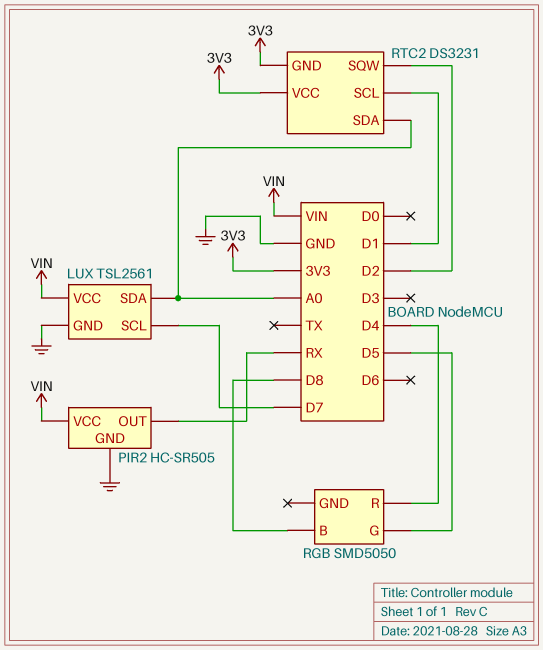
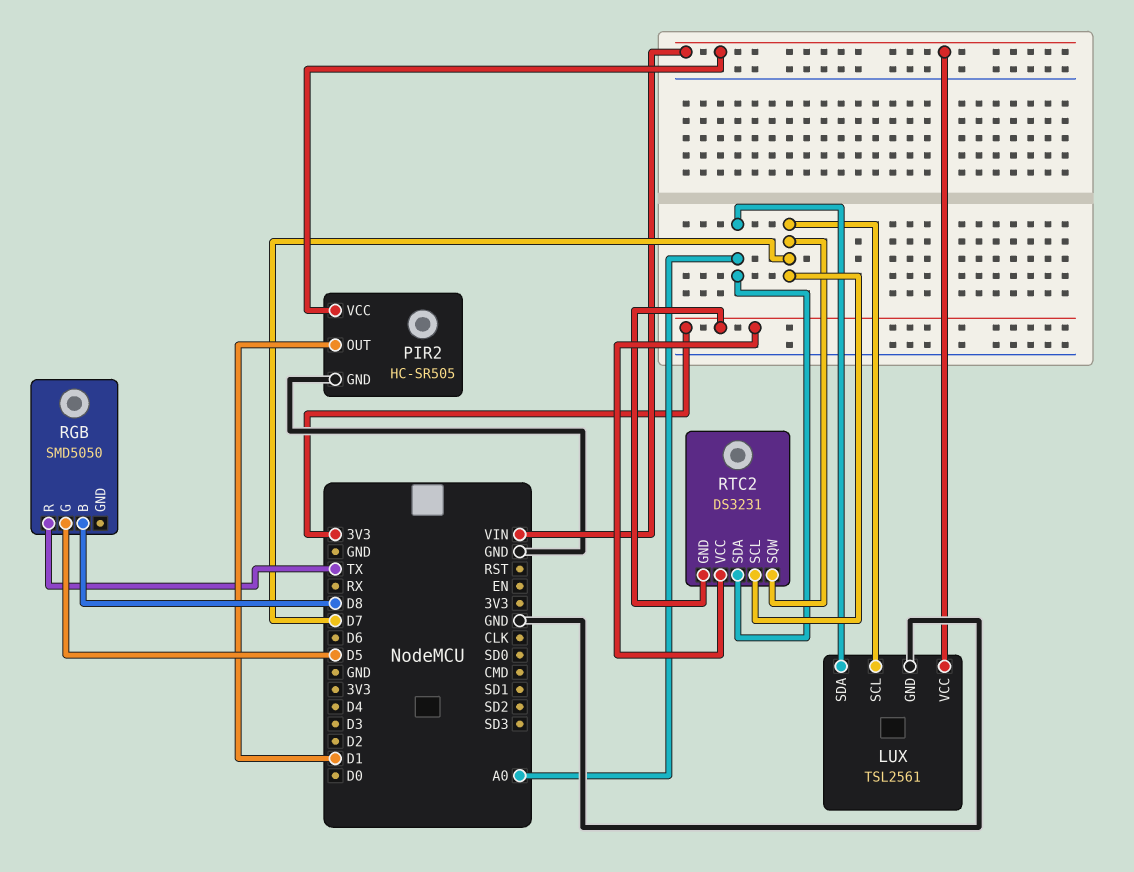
PIR2 pin OUT: RX -> D1
RGB pin R: D4 -> TX
RTC2 pin SCL: D1 -> D7
RTC2 pin SQW: D2 -> D7

